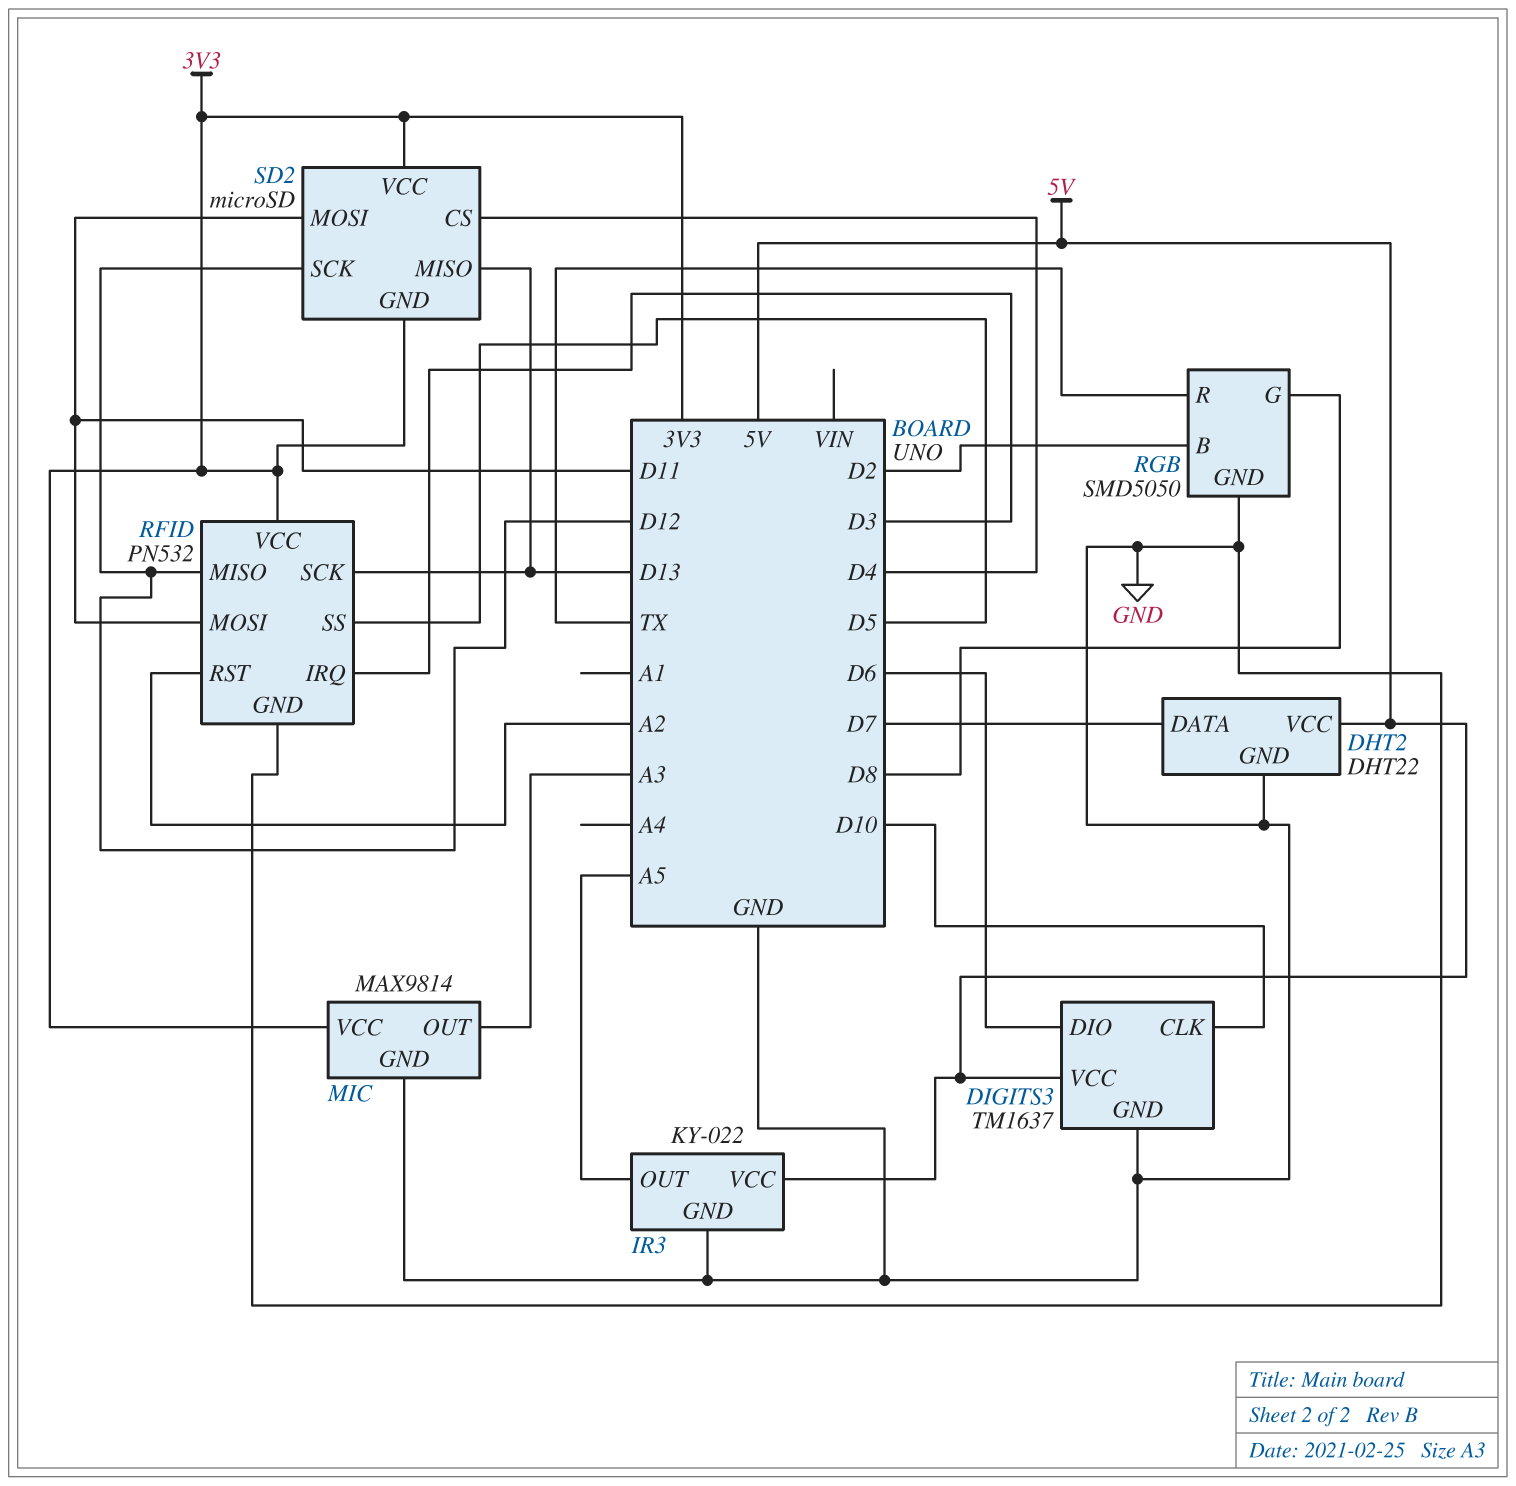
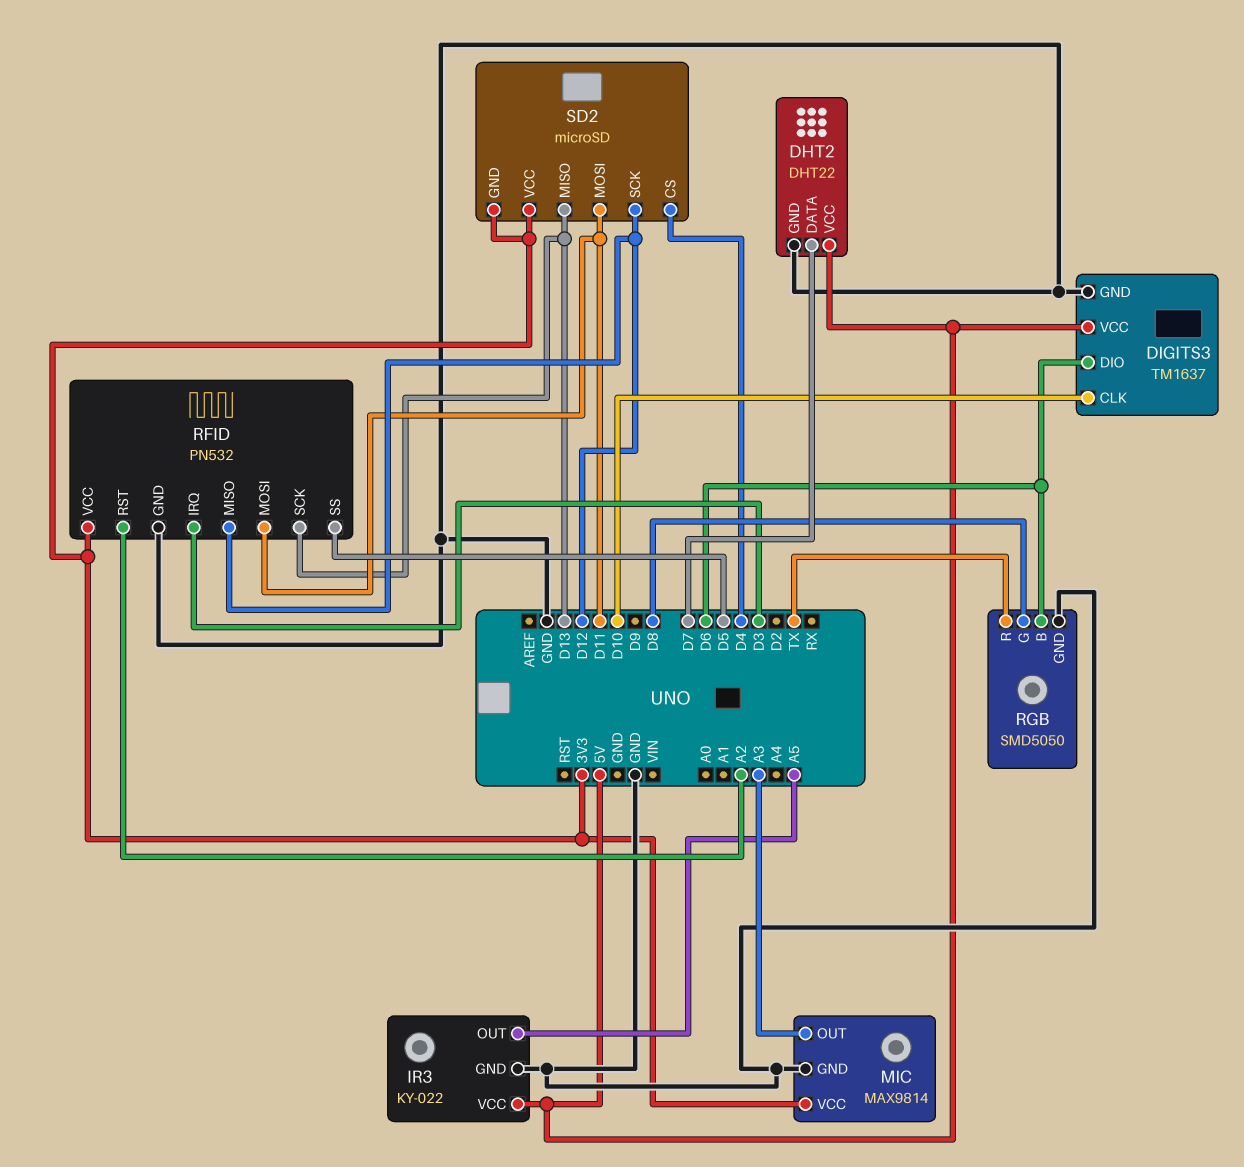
RGB pin B: D2 -> D6

